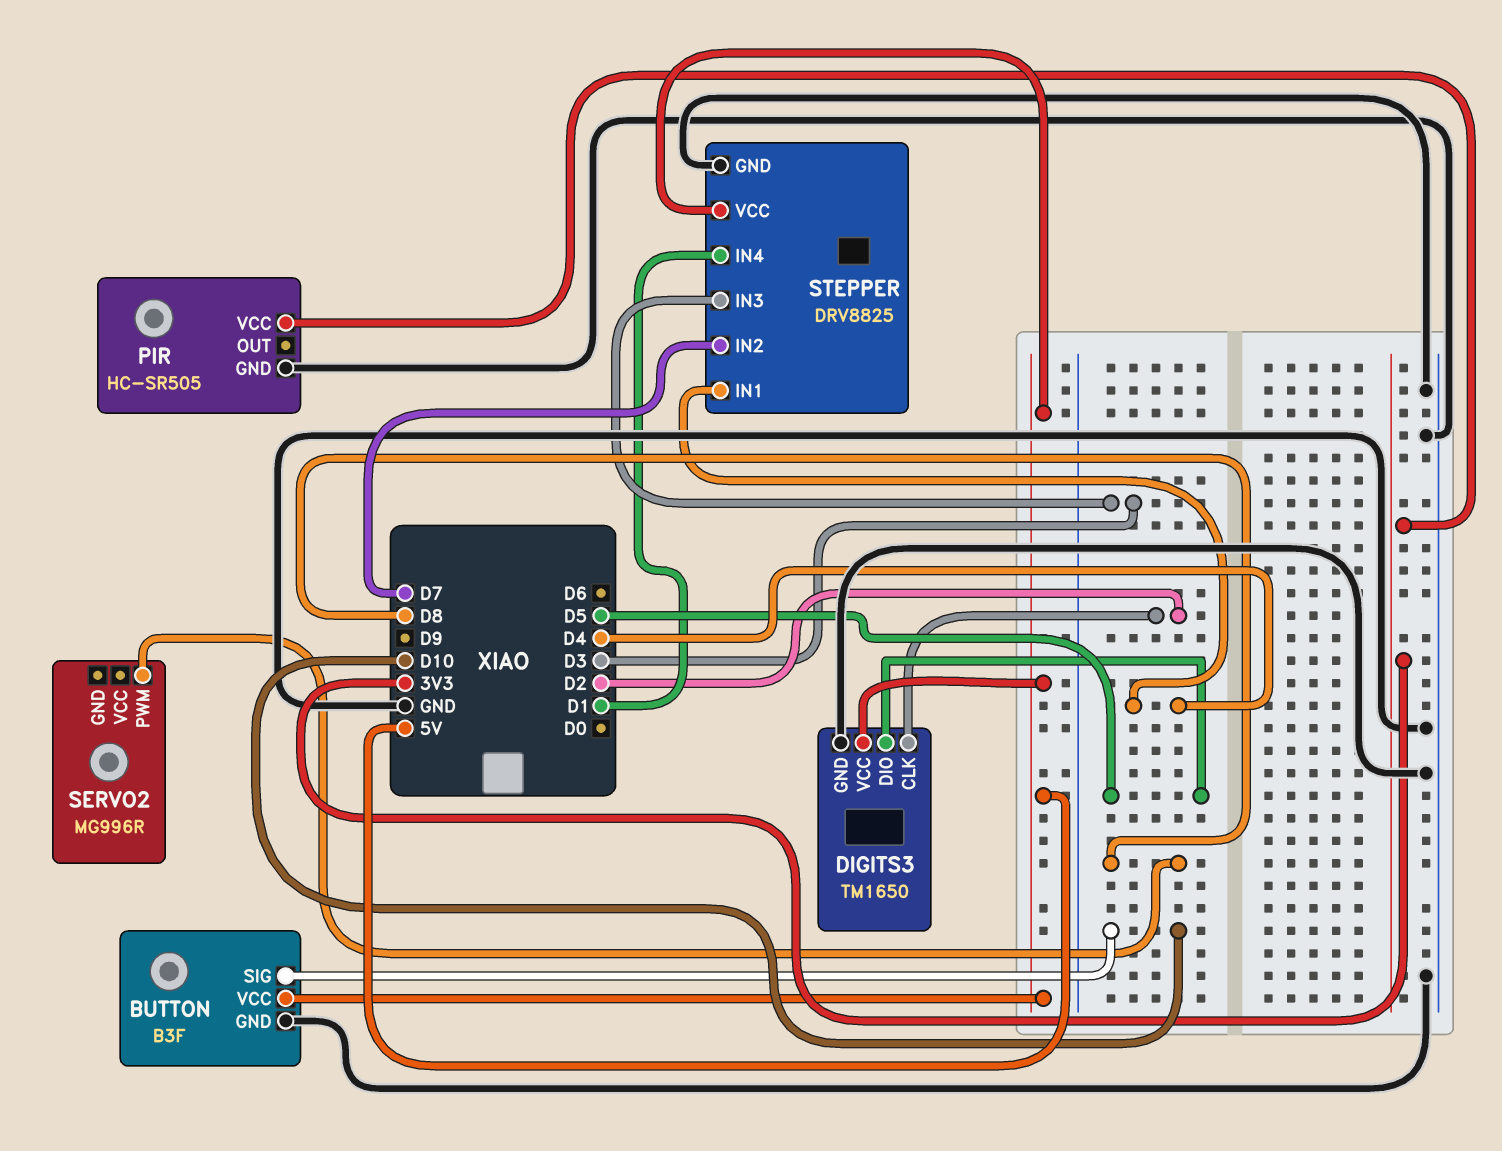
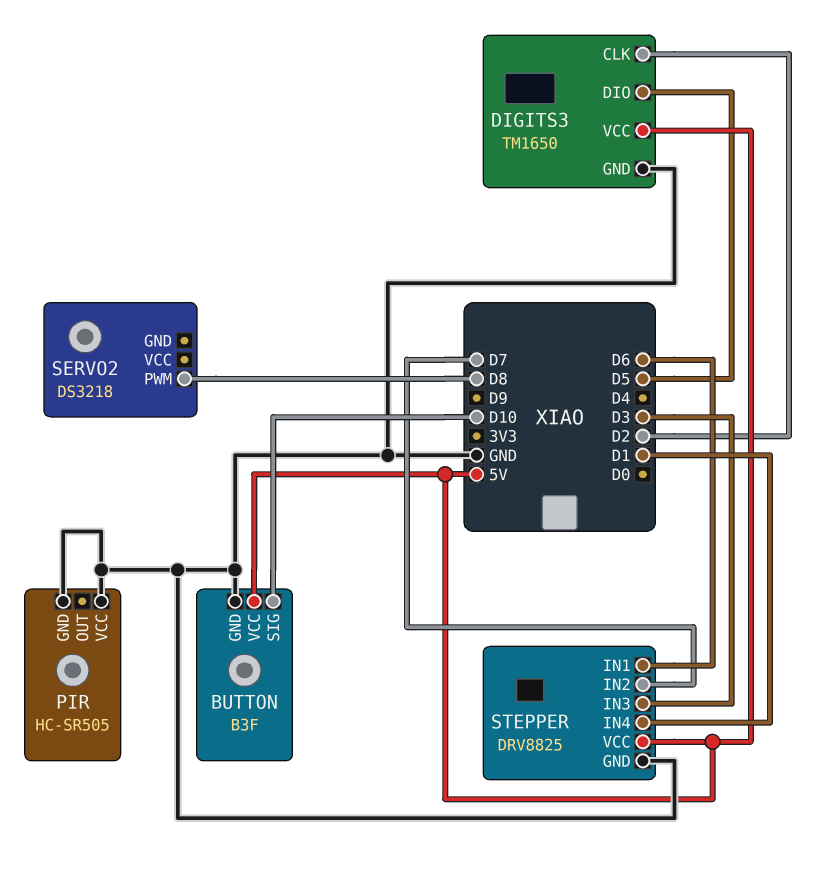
PIR pin VCC: 3V3 -> GND
SERVO2: MG996R -> DS3218
STEPPER pin IN1: D4 -> D6

